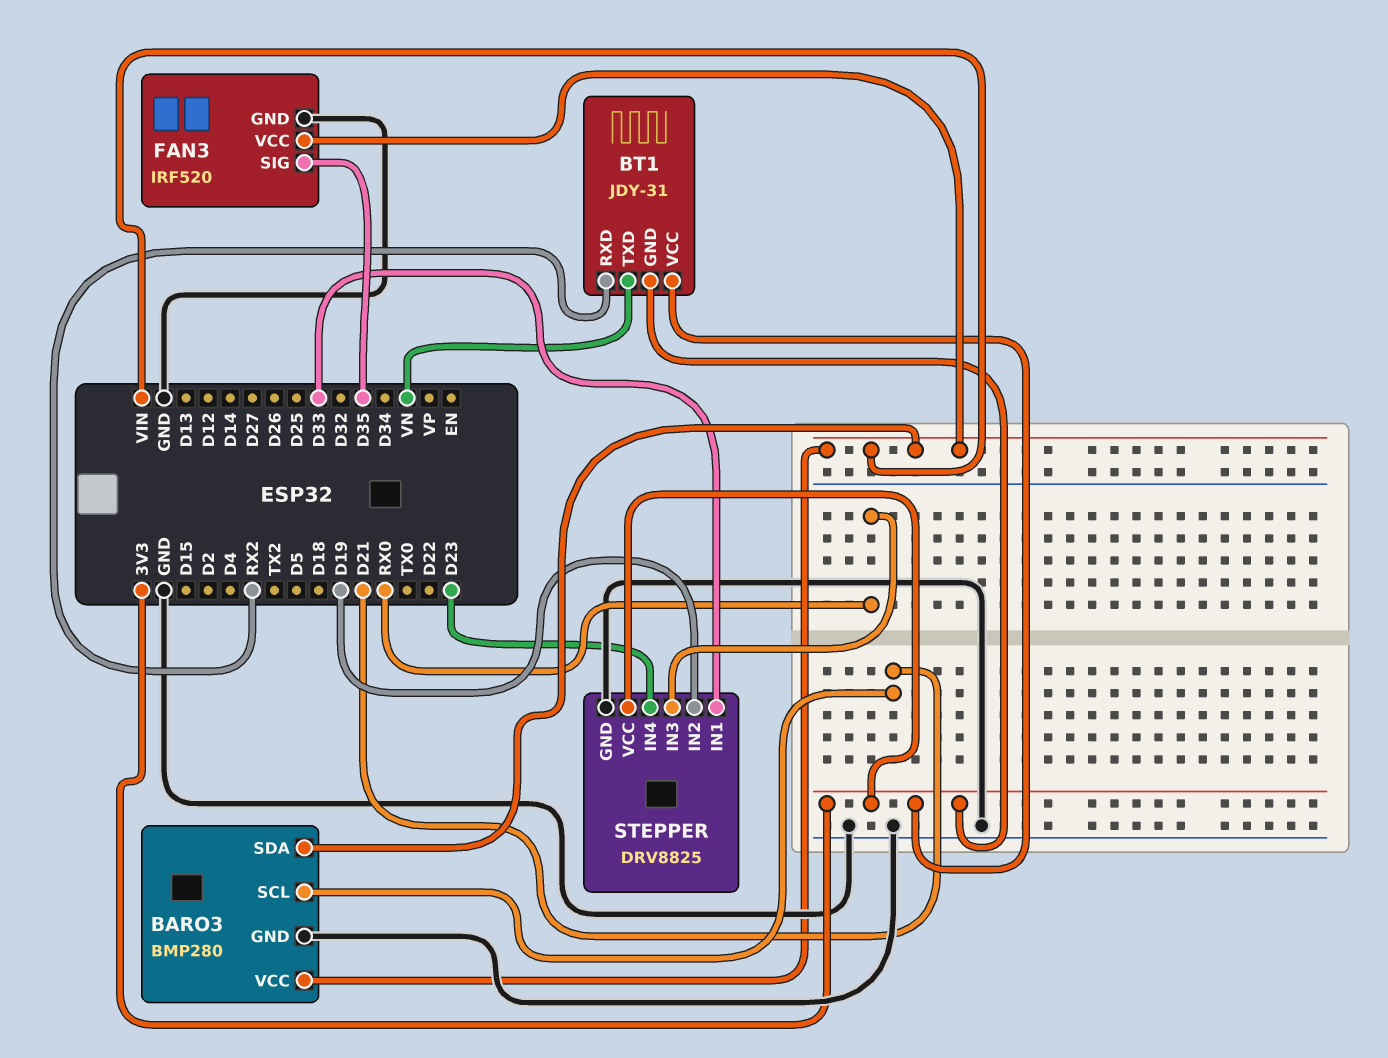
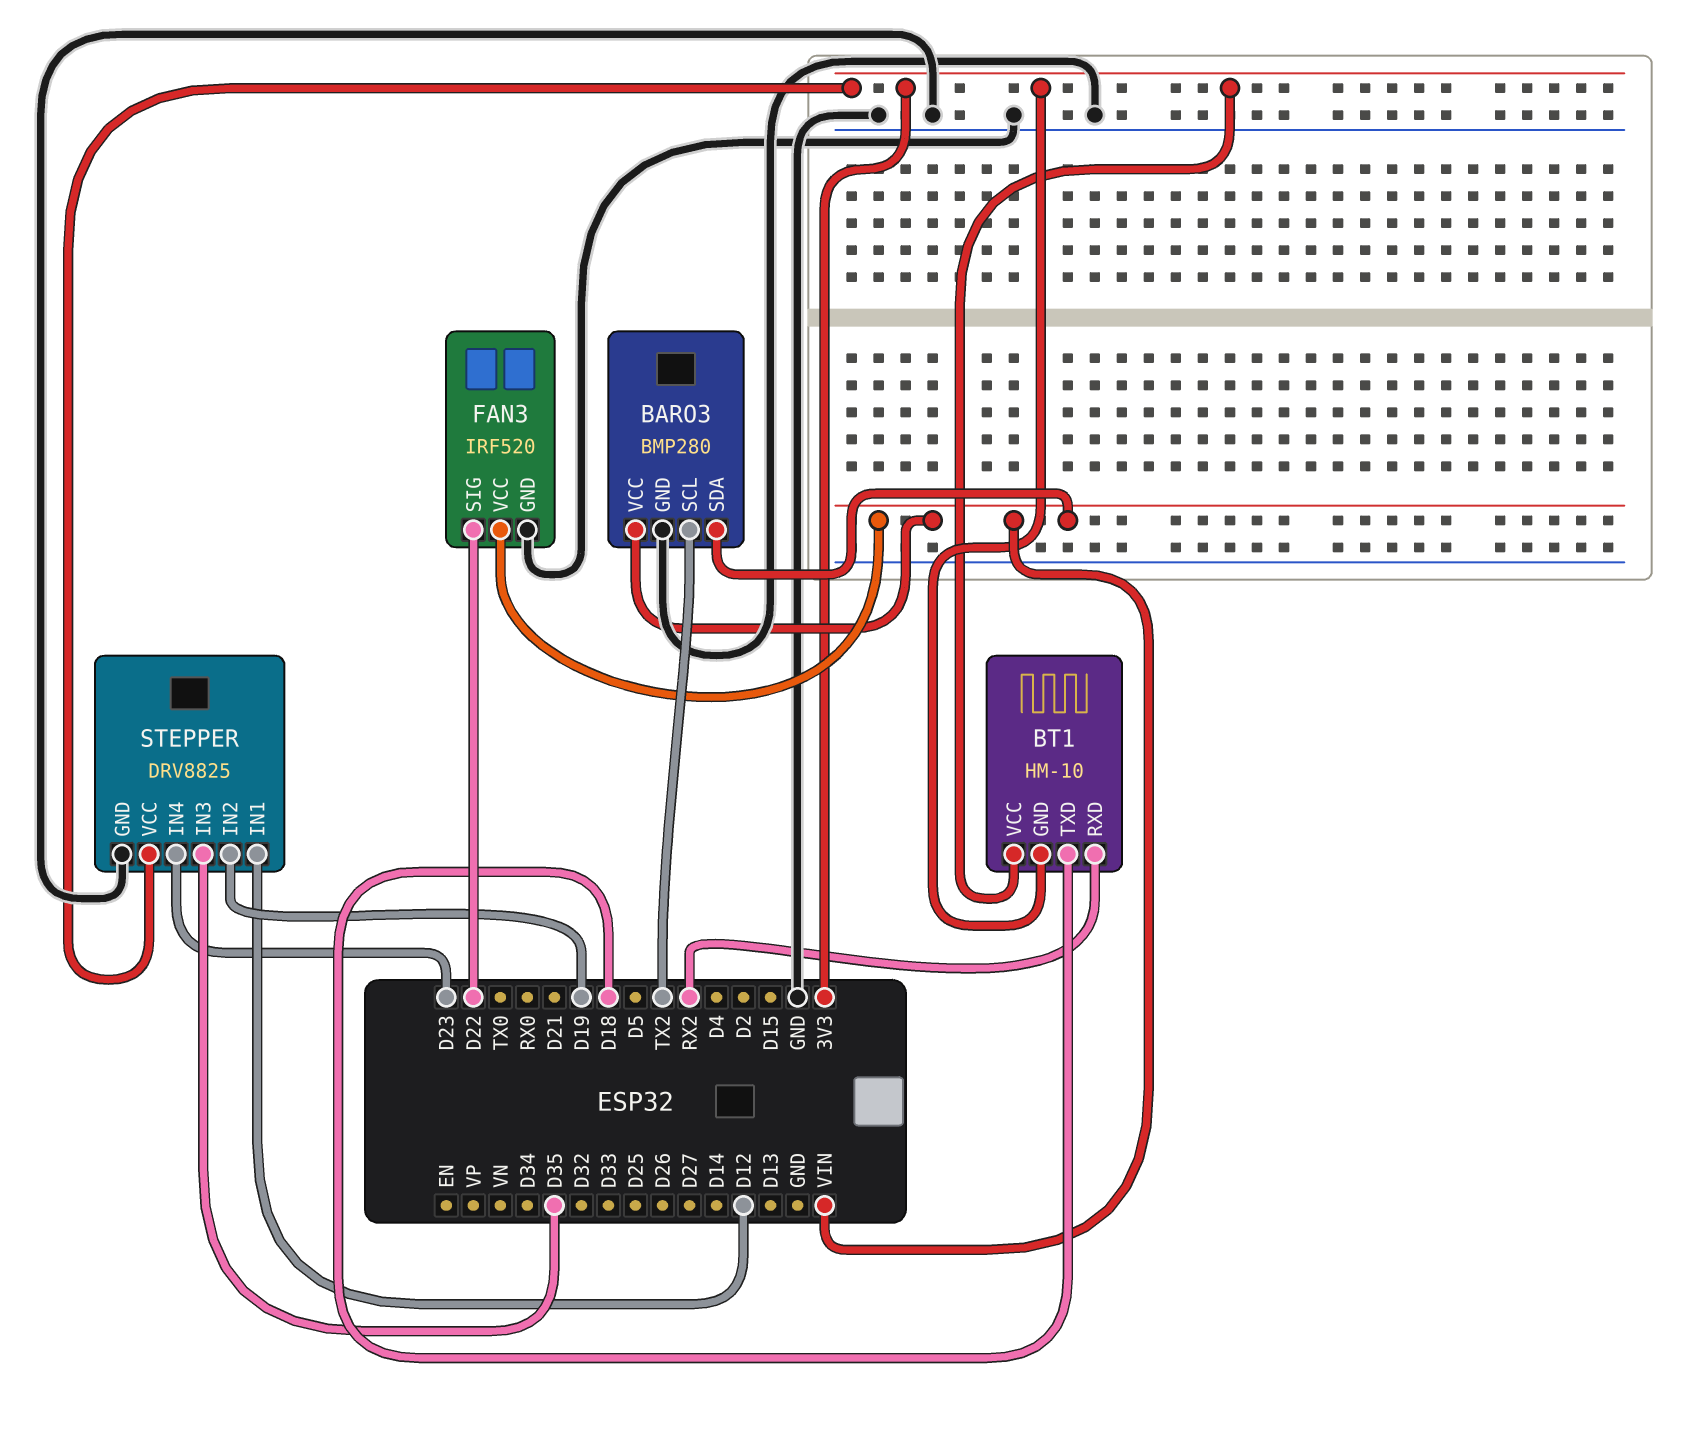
BARO3 pin SCL: D21 -> TX2
BT1: JDY-31 -> HM-10
BT1 pin TXD: VN -> D18
FAN3 pin SIG: D35 -> D22
STEPPER pin IN1: D33 -> D12
STEPPER pin IN3: RX0 -> D35

